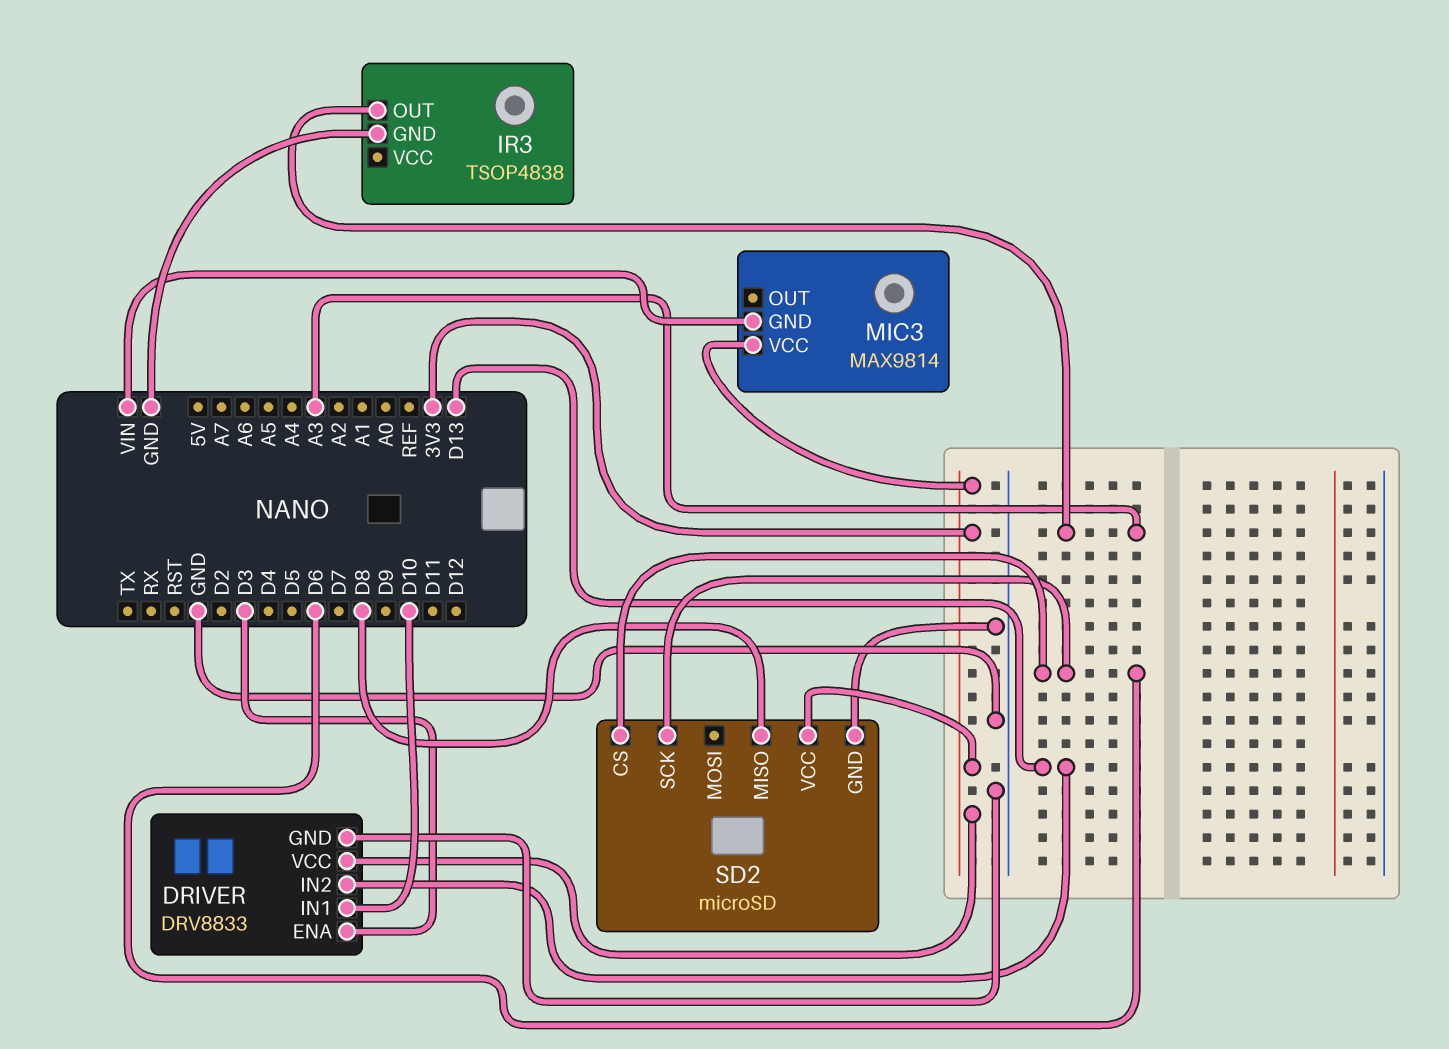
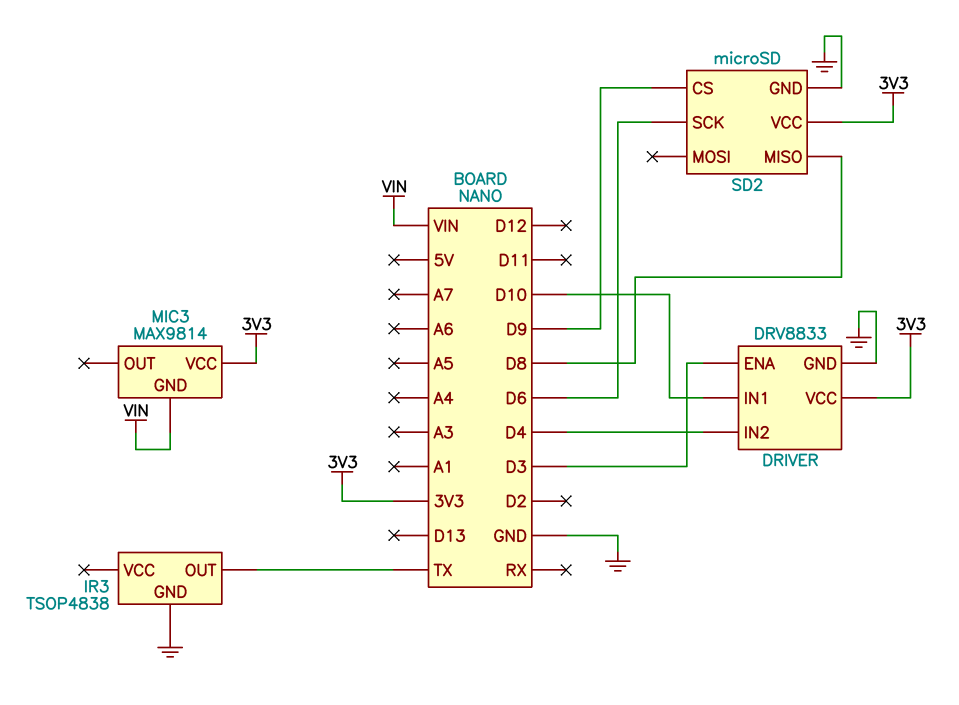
DRIVER pin IN2: D13 -> D4
IR3 pin OUT: A3 -> TX
SD2 pin CS: D6 -> D9

